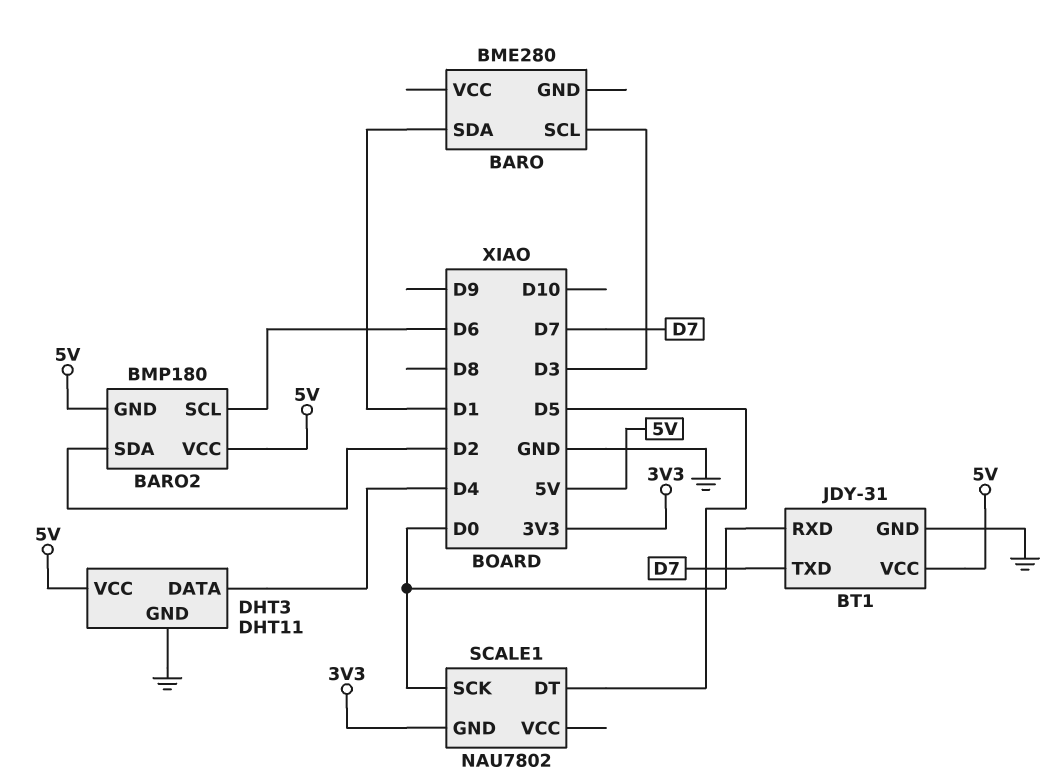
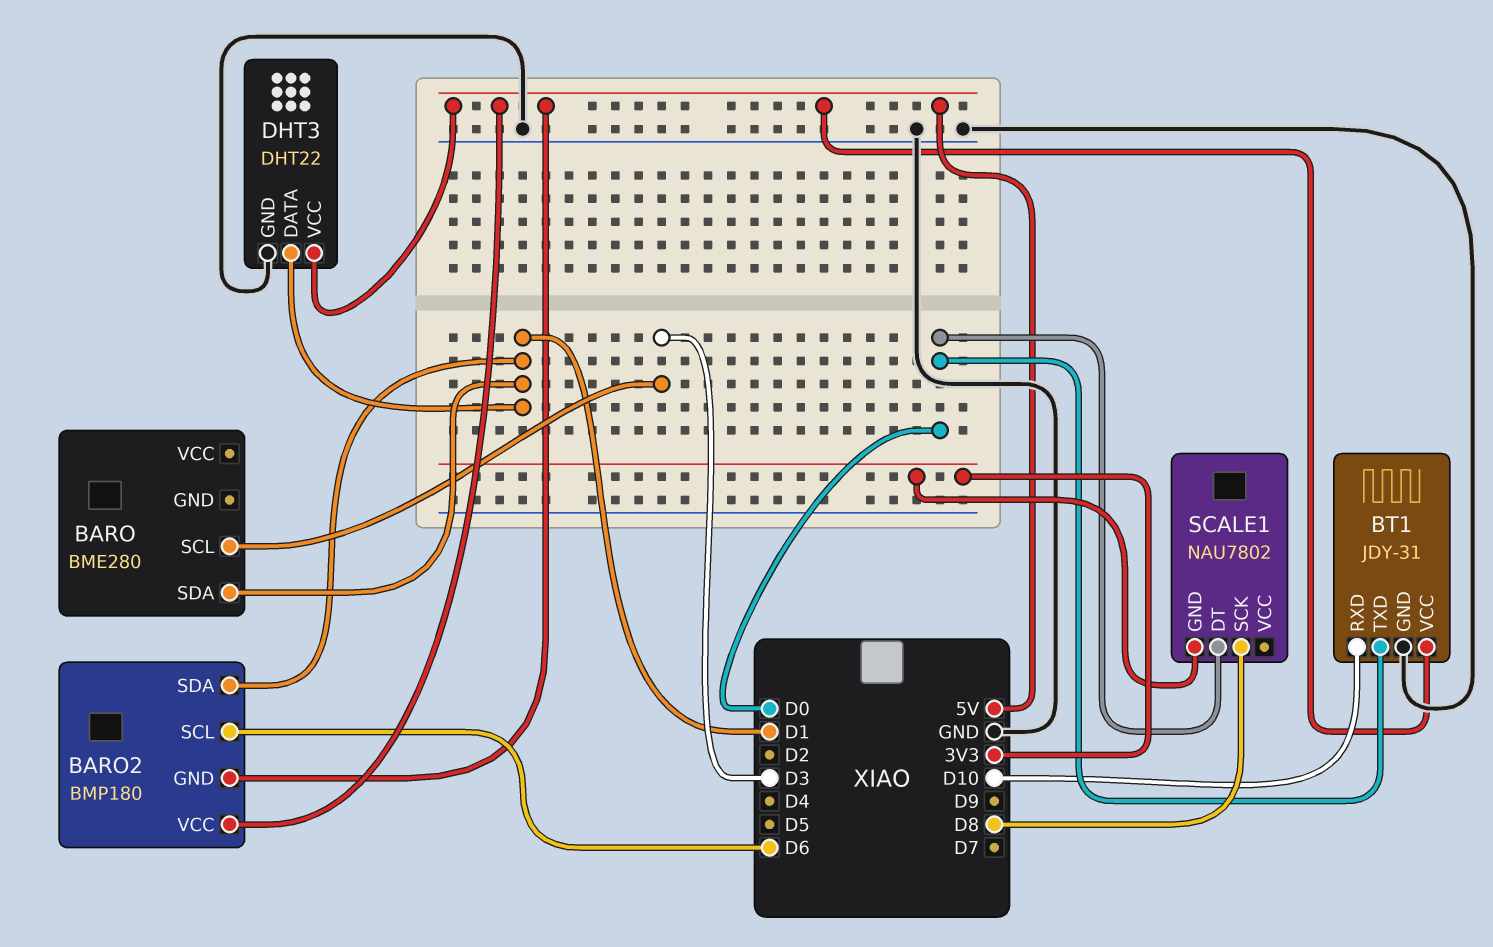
BARO2 pin SDA: D2 -> D1
BT1 pin RXD: D0 -> D10
BT1 pin TXD: D7 -> D0
DHT3: DHT11 -> DHT22
DHT3 pin DATA: D4 -> D1
SCALE1 pin DT: D5 -> D0
SCALE1 pin SCK: D0 -> D8

